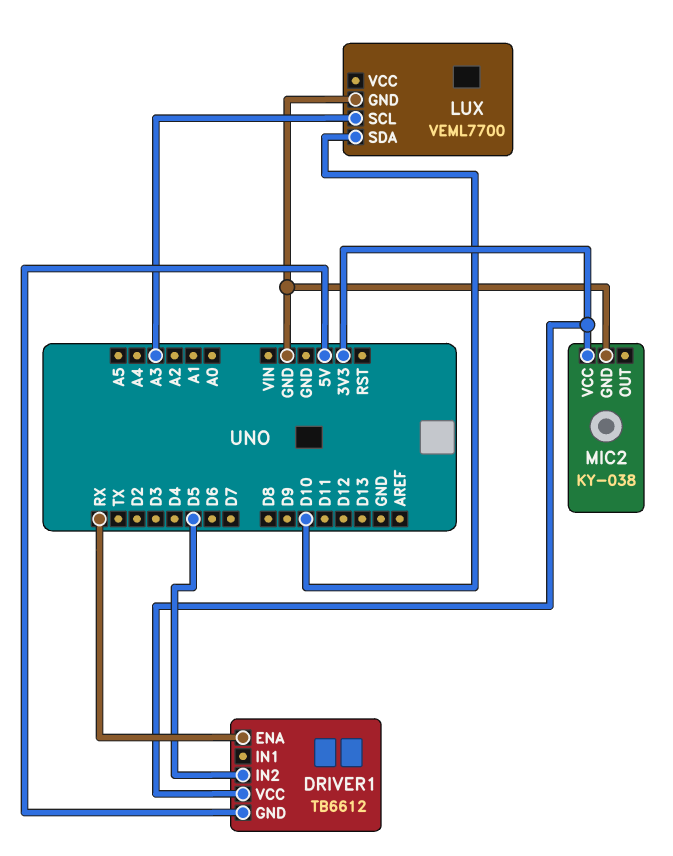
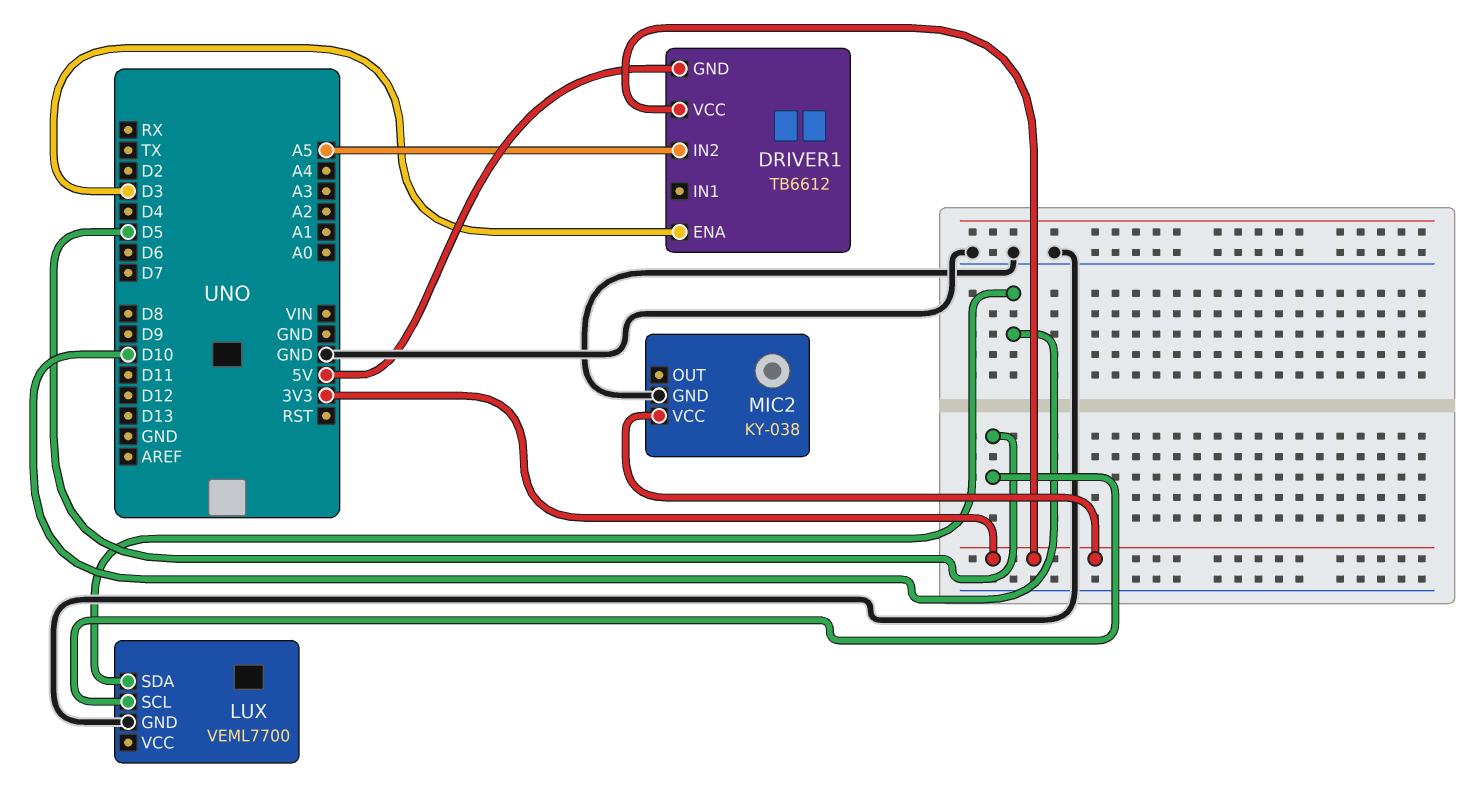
DRIVER1 pin ENA: RX -> D3
DRIVER1 pin IN2: D5 -> A5
LUX pin SCL: A3 -> D5

